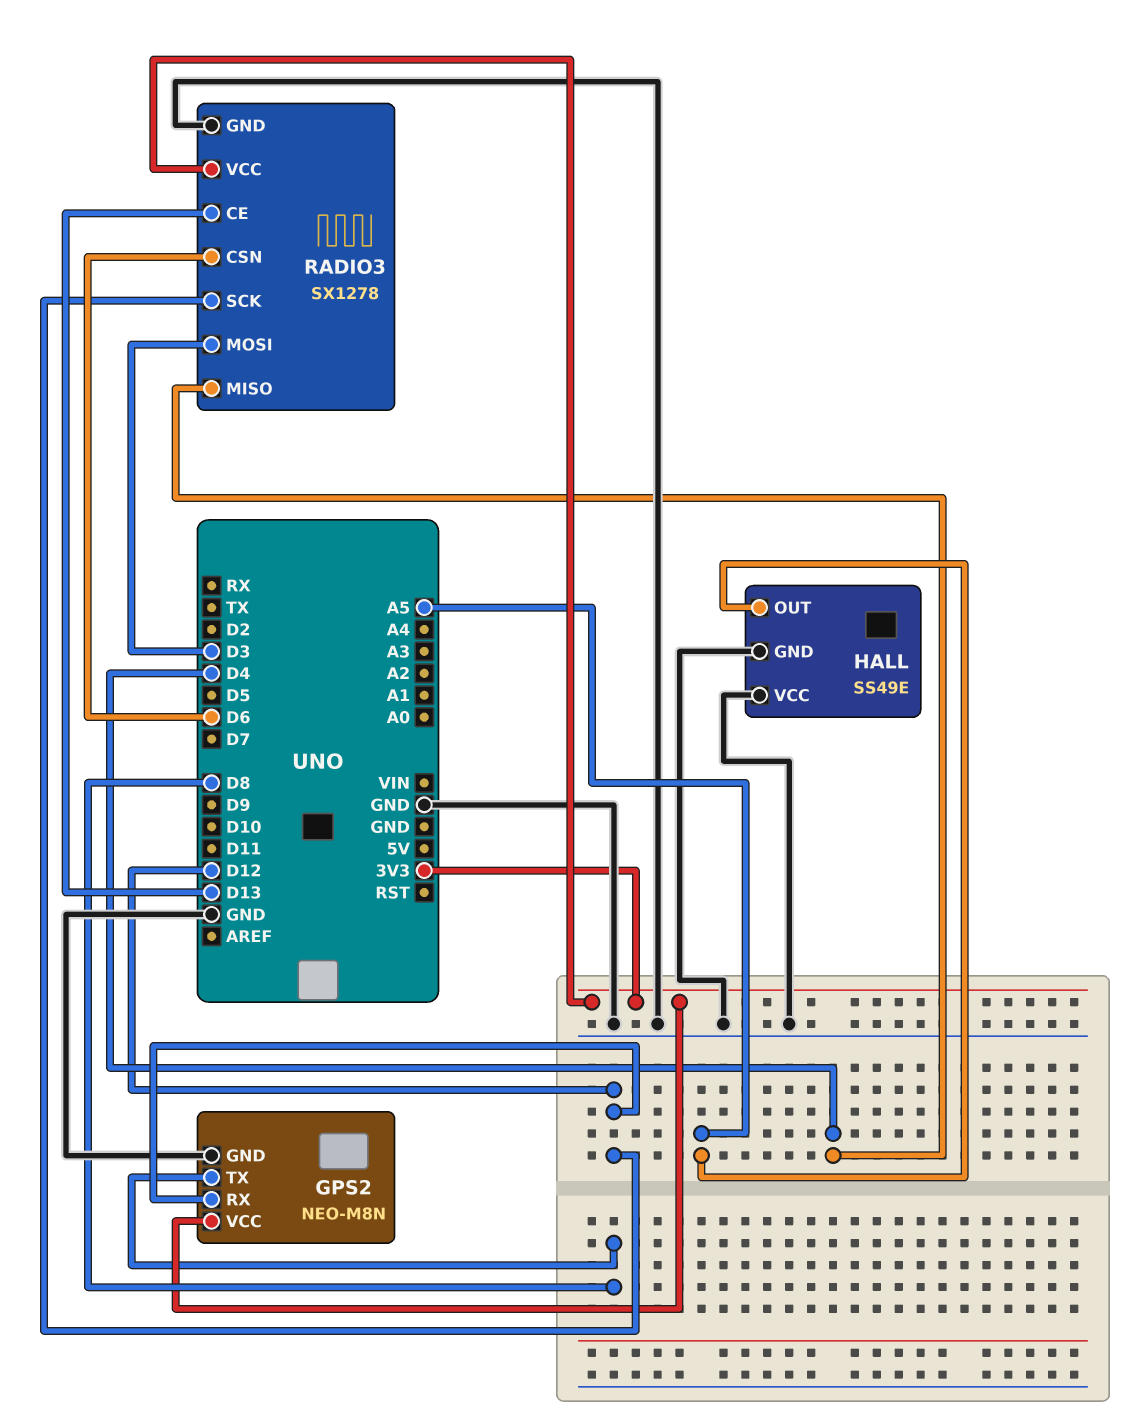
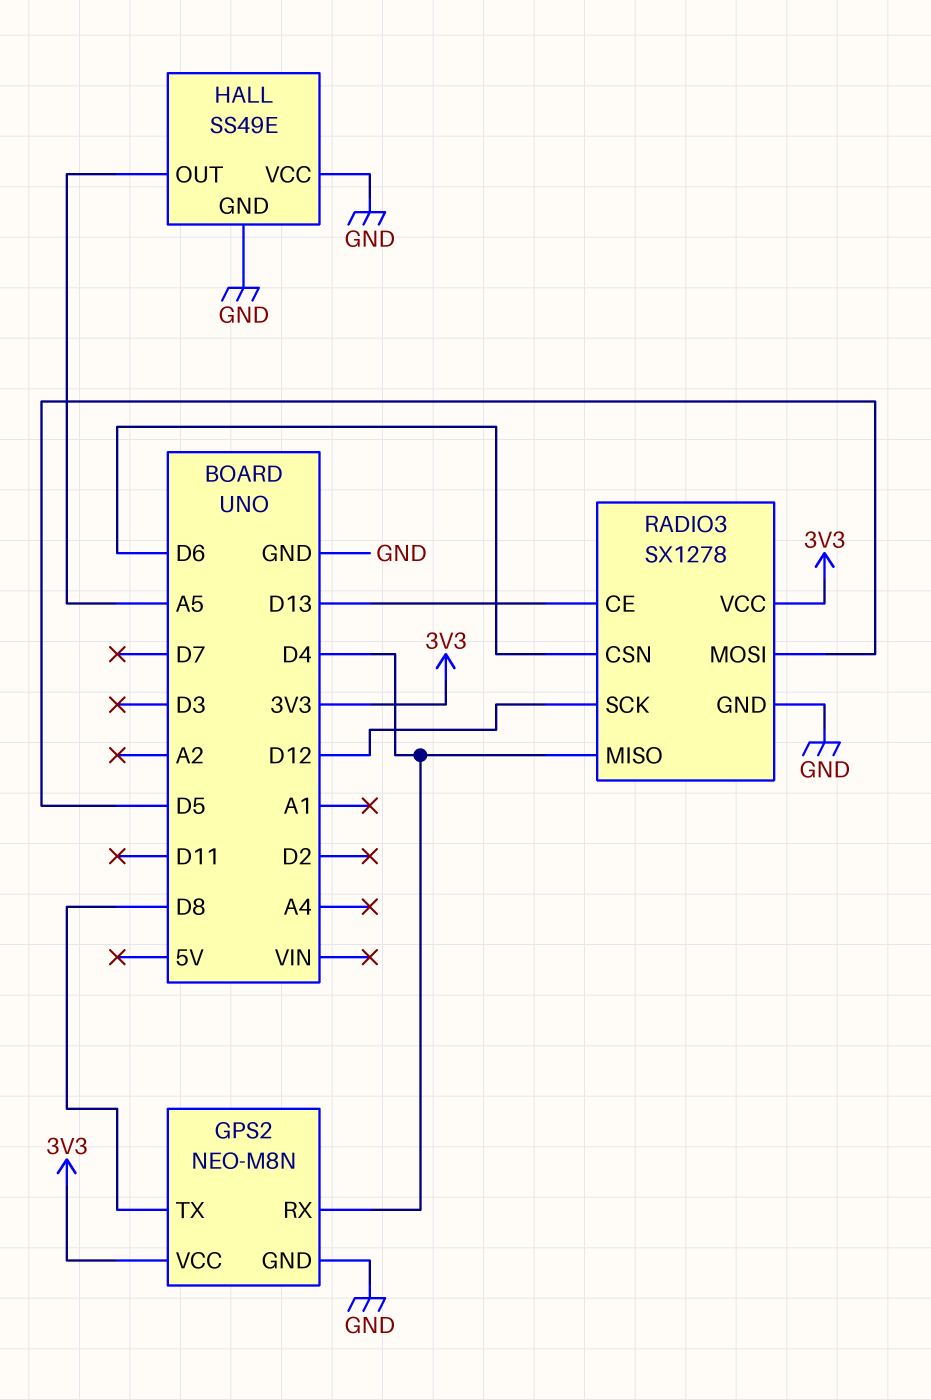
GPS2 pin RX: D12 -> D4
RADIO3 pin MOSI: D3 -> D5

